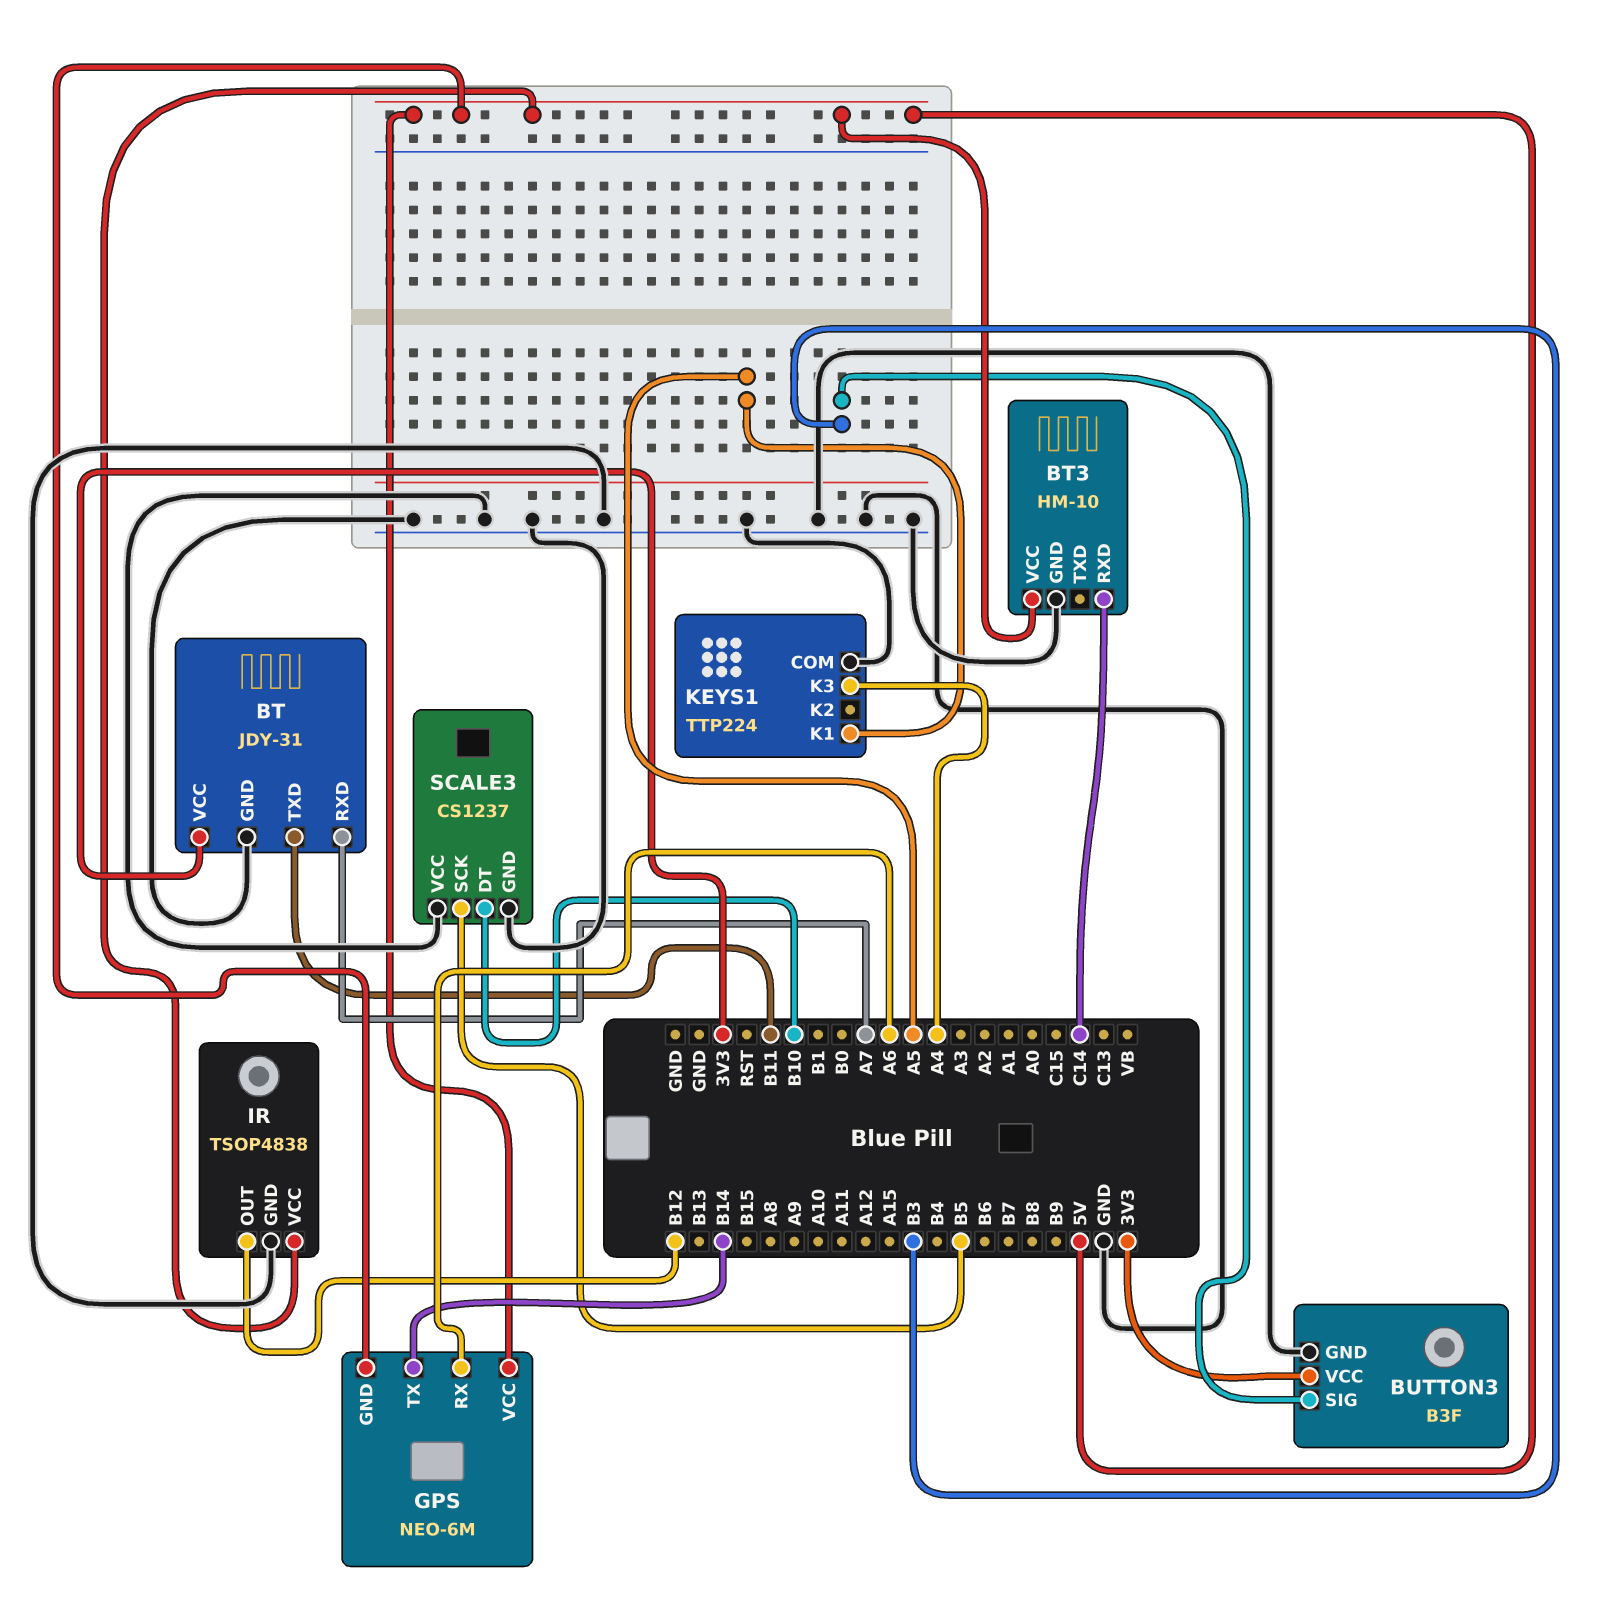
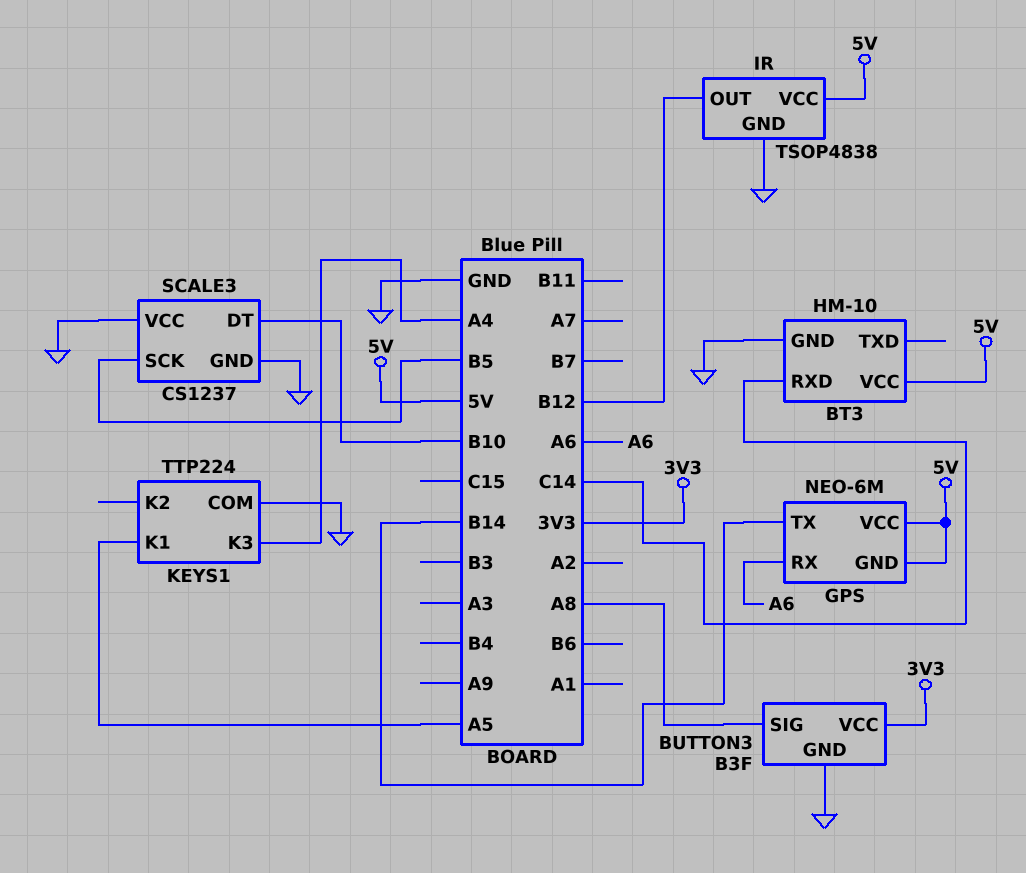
BT: JDY-31 -> none
BT pin GND: GND -> none
BT pin RXD: A7 -> none
BT pin TXD: B11 -> none
BT pin VCC: 3V3 -> none
BUTTON3 pin SIG: B3 -> A8

